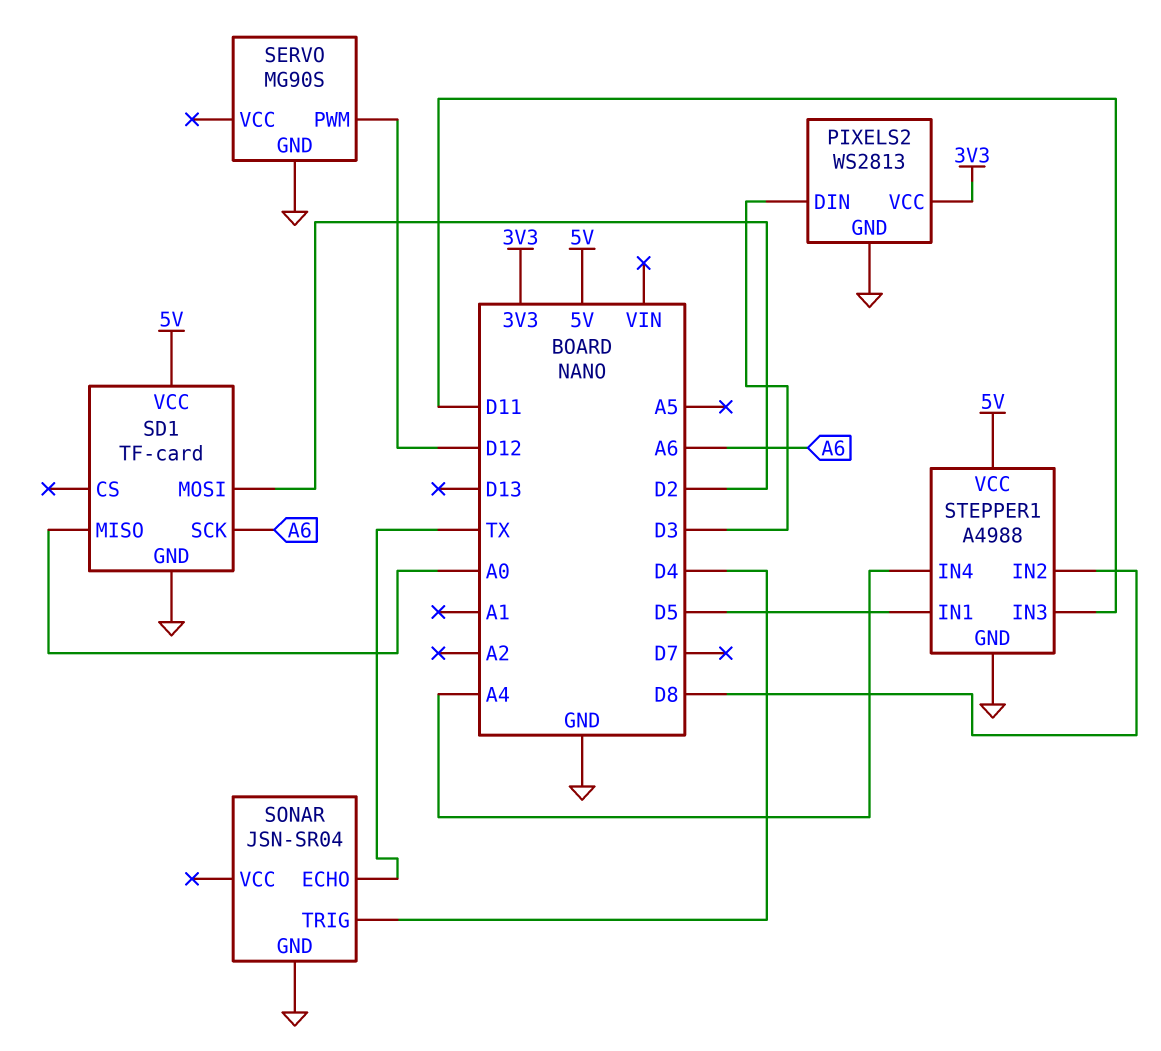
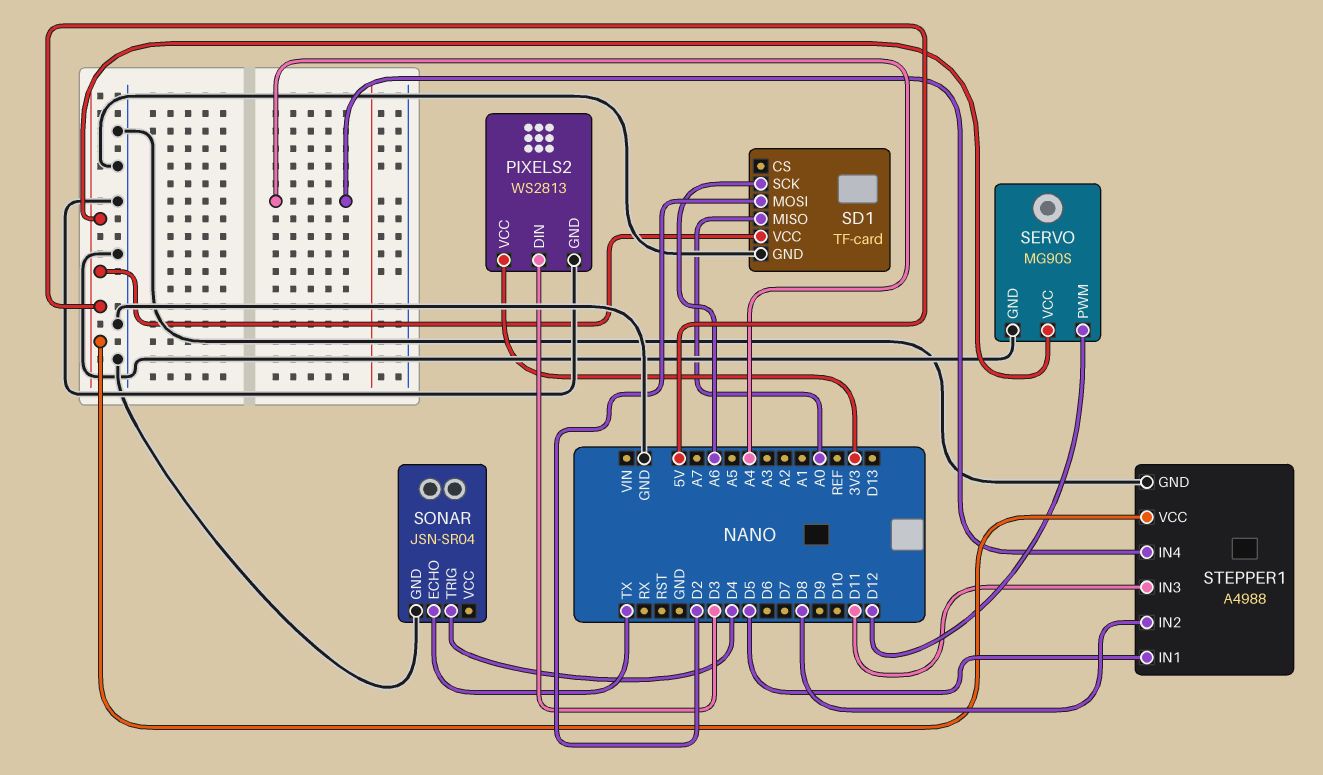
SERVO pin VCC: none -> 5V

